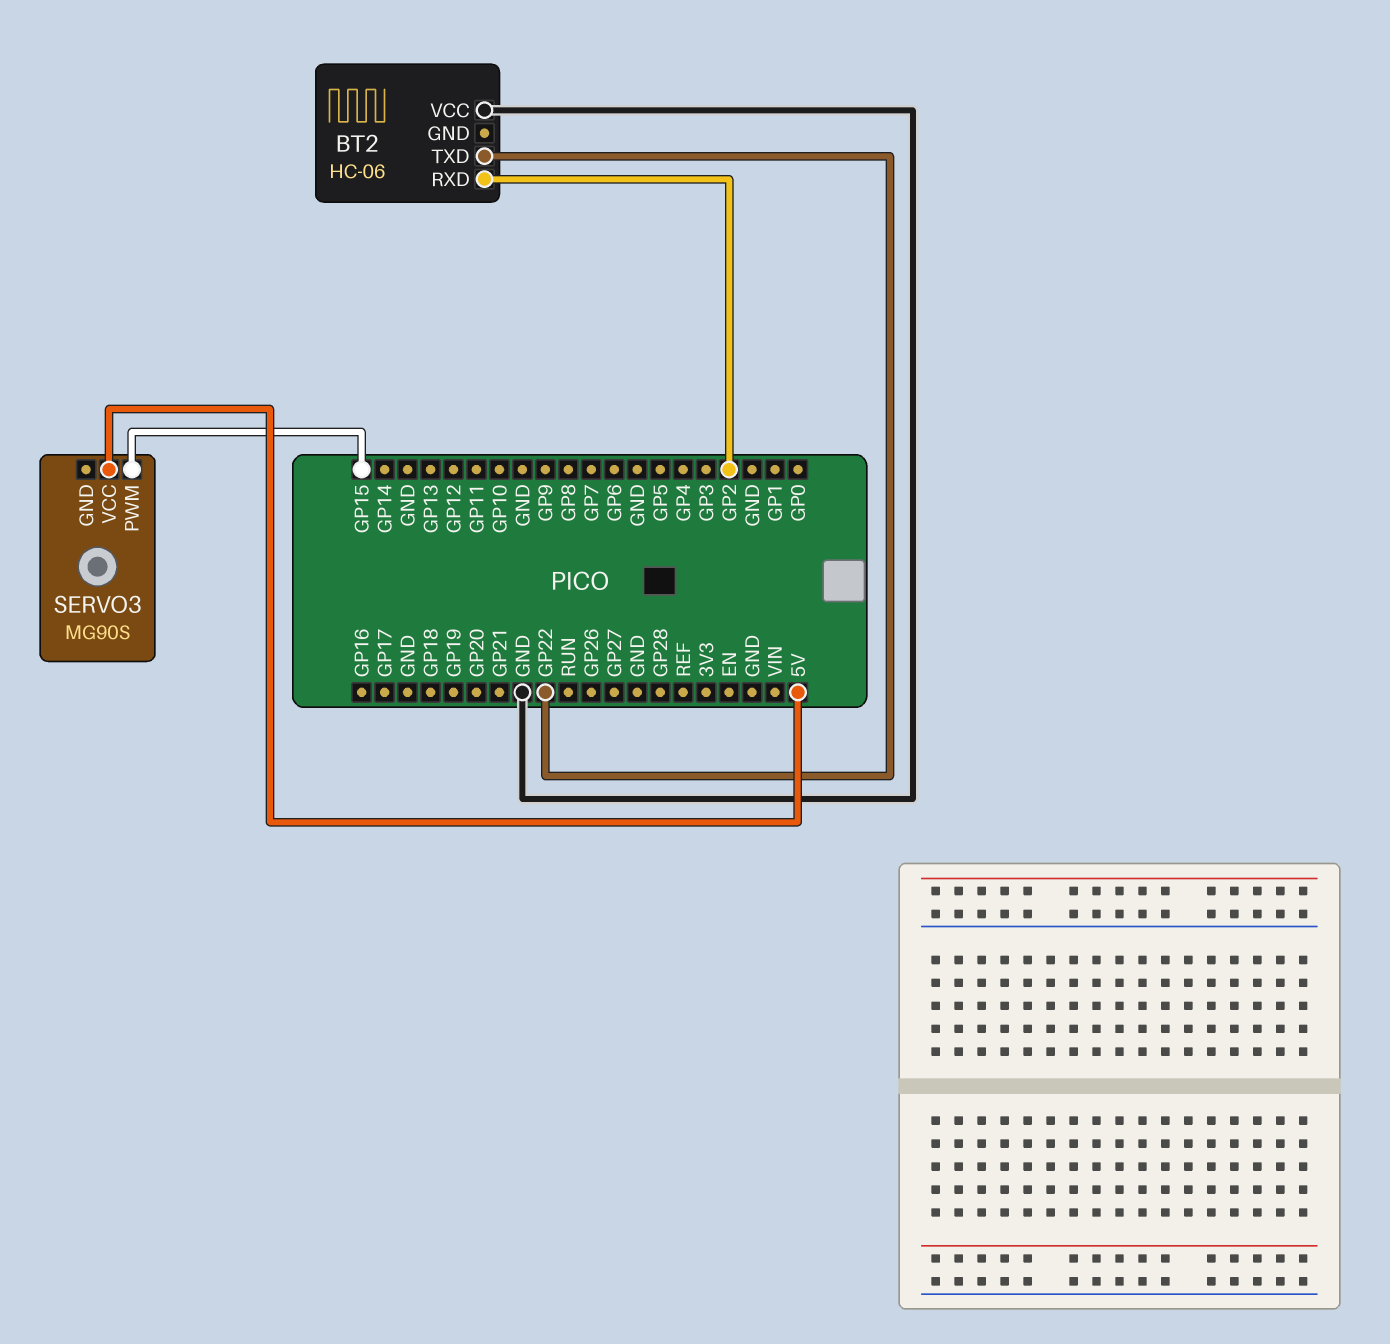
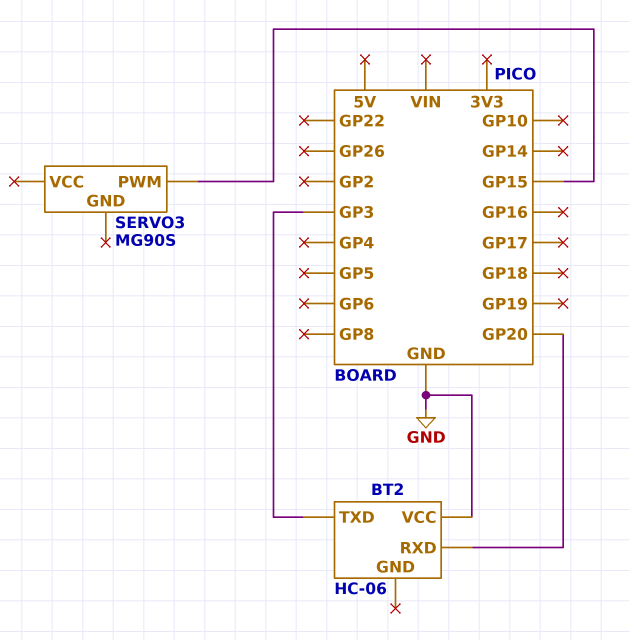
BT2 pin RXD: GP2 -> GP20
BT2 pin TXD: GP22 -> GP3
SERVO3 pin VCC: 5V -> none

